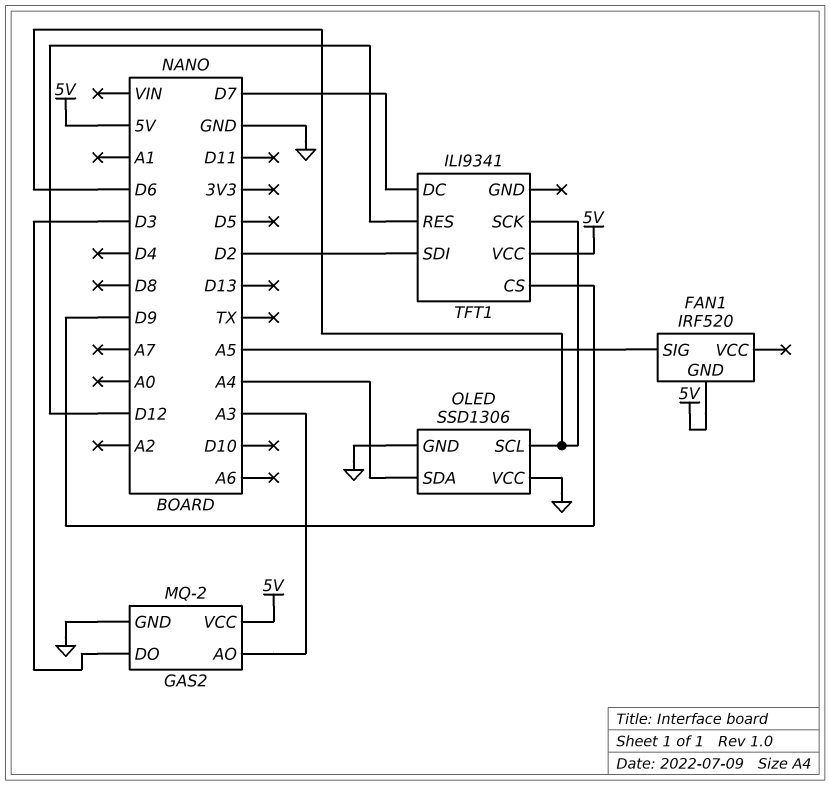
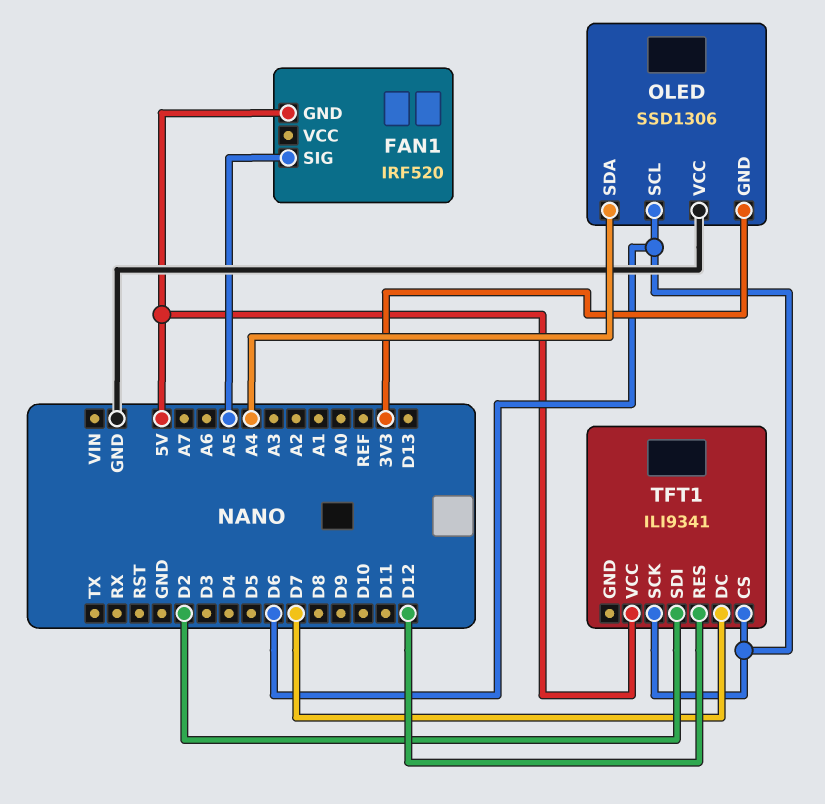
GAS2: MQ-2 -> none
GAS2 pin AO: A3 -> none
GAS2 pin DO: D3 -> none
GAS2 pin GND: GND -> none
GAS2 pin VCC: 5V -> none
OLED pin GND: GND -> 3V3
TFT1 pin CS: D9 -> D6

